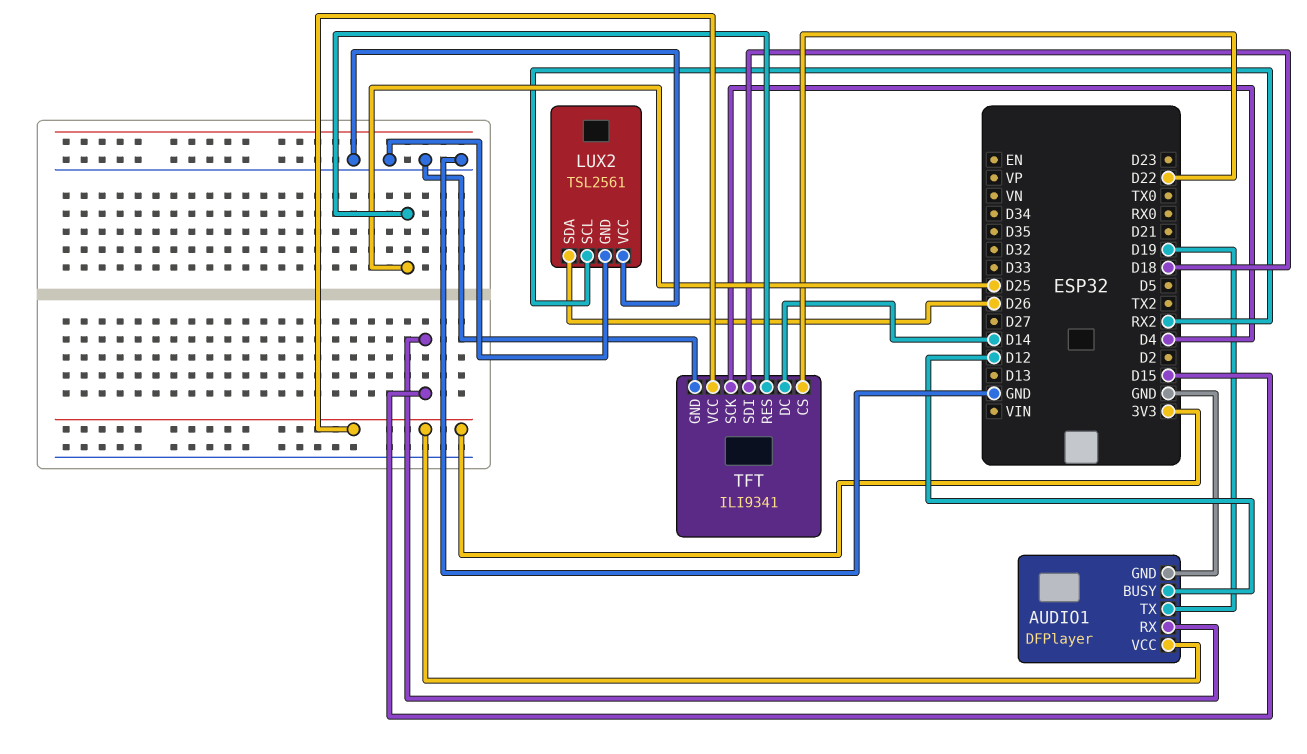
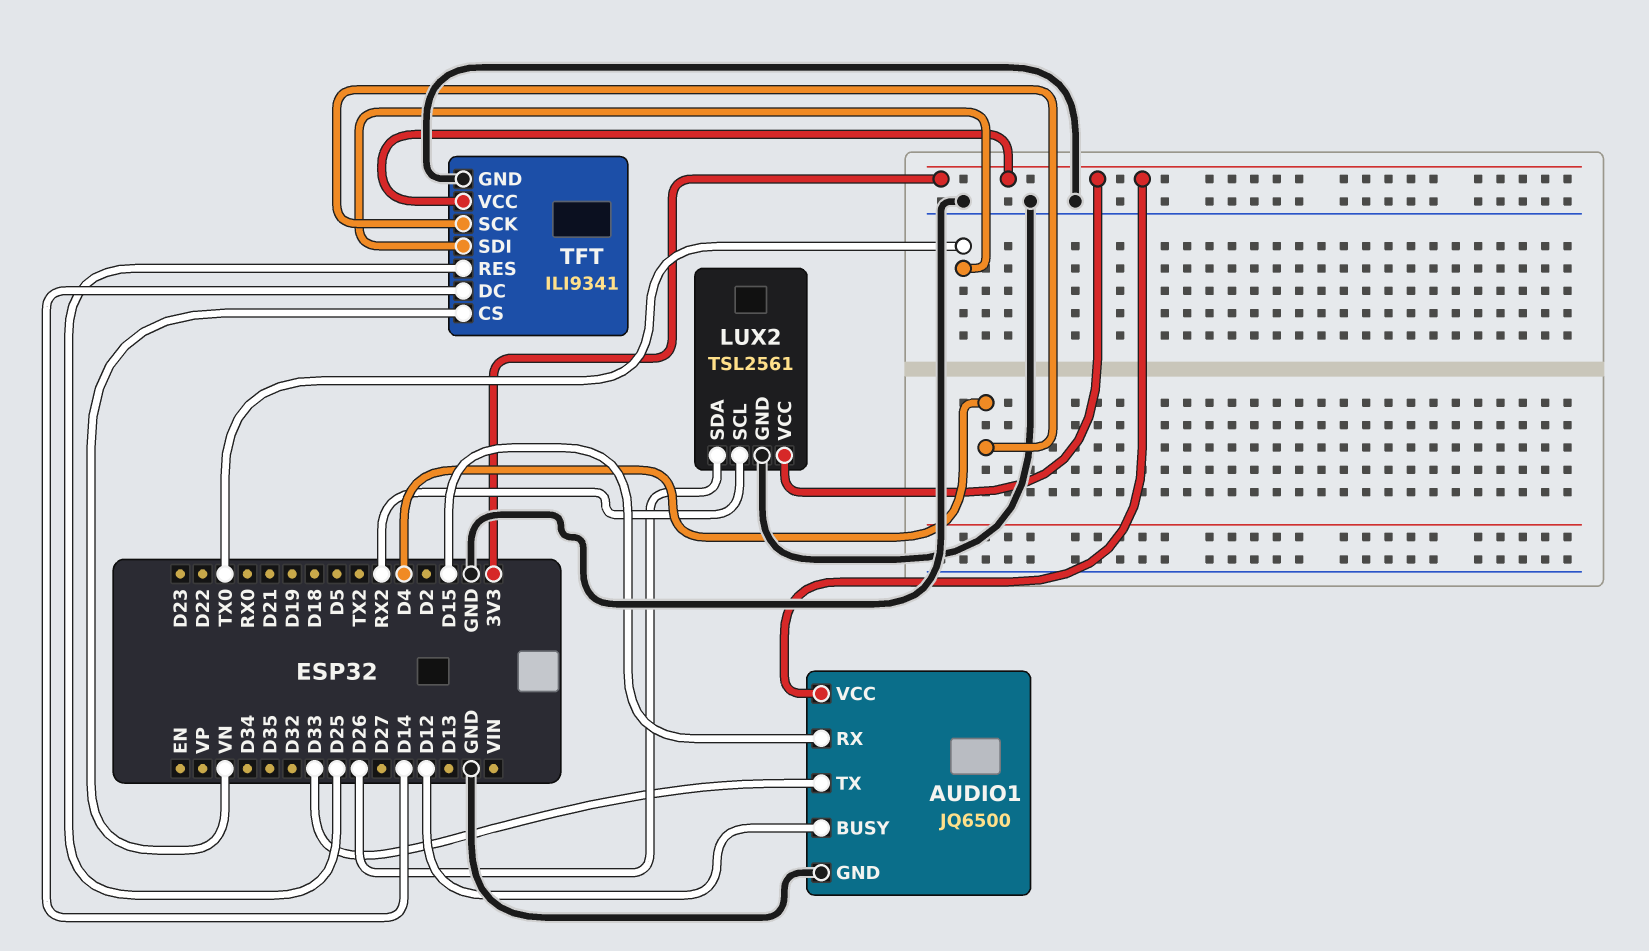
AUDIO1: DFPlayer -> JQ6500
AUDIO1 pin TX: D19 -> D33
LUX2 pin VCC: GND -> 3V3
TFT pin CS: D22 -> VN
TFT pin SDI: D18 -> TX0

